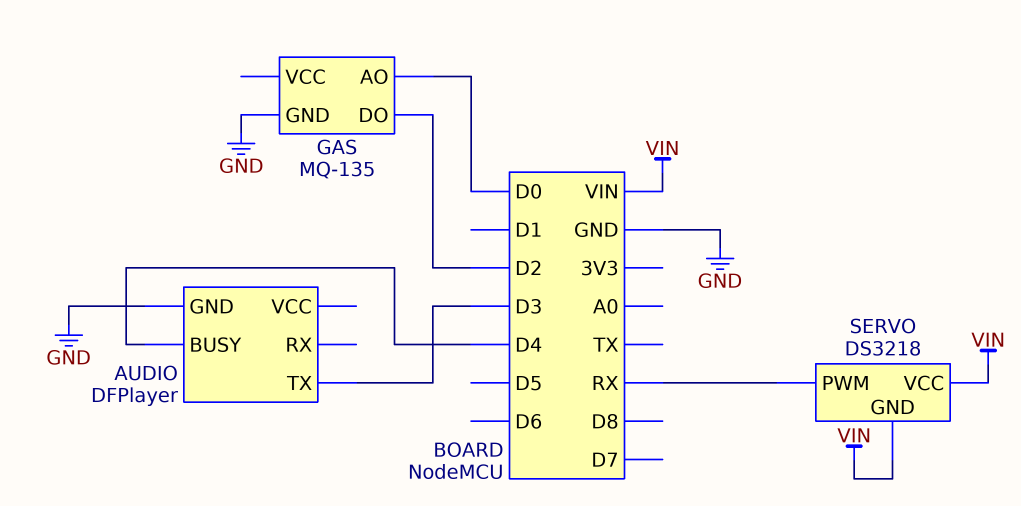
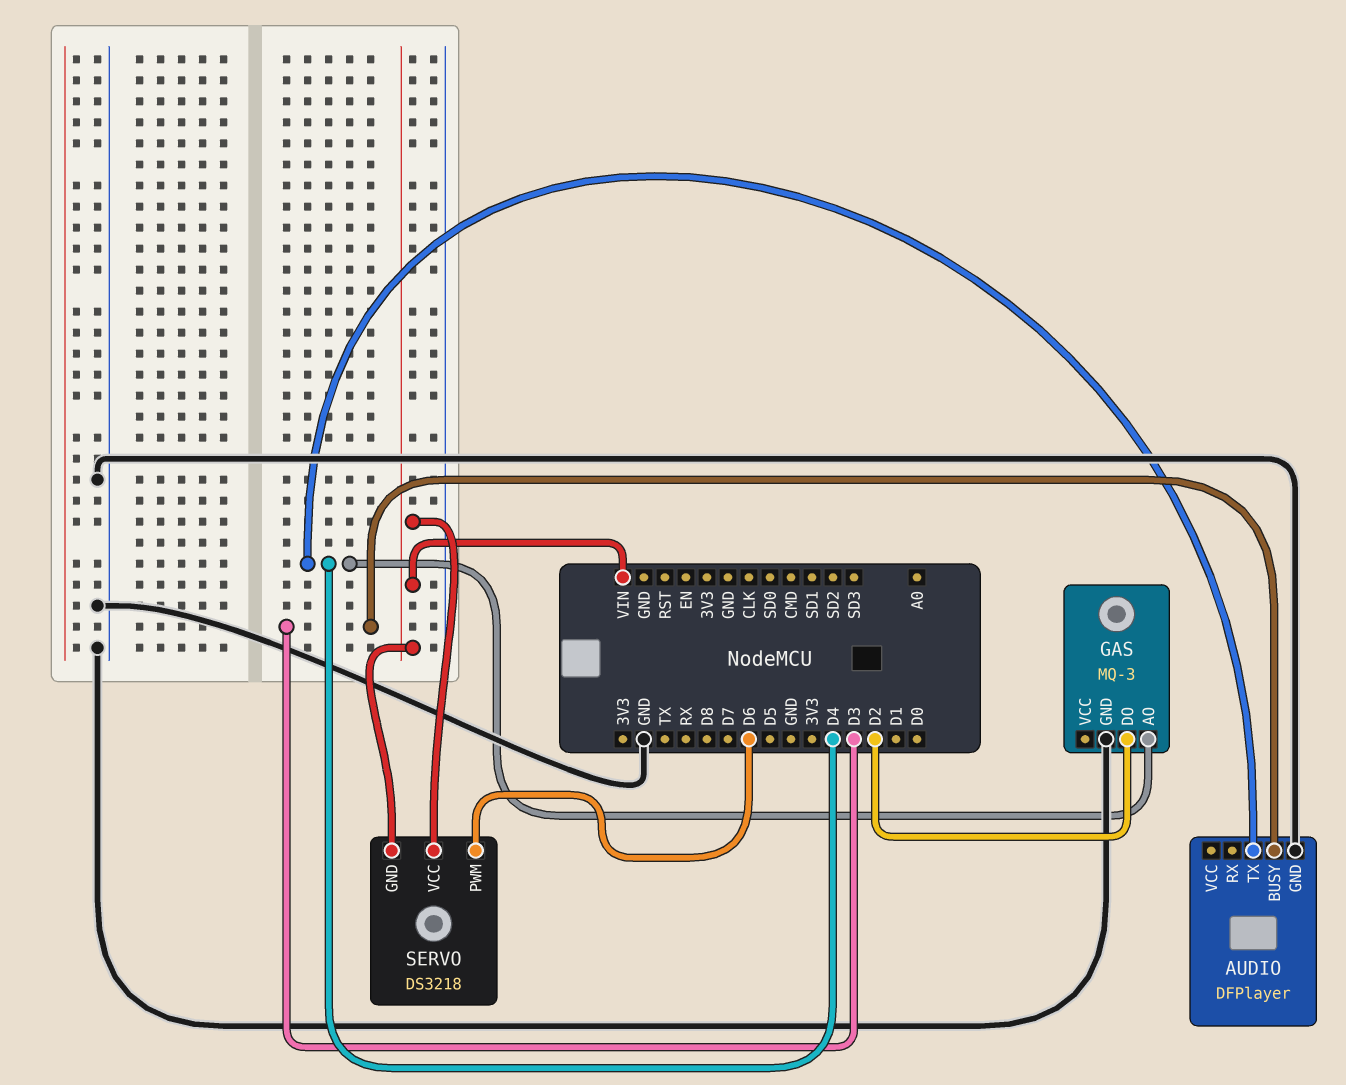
AUDIO pin BUSY: D4 -> D3
AUDIO pin TX: D3 -> D4
GAS: MQ-135 -> MQ-3
GAS pin AO: D0 -> D4
SERVO pin PWM: RX -> D6

